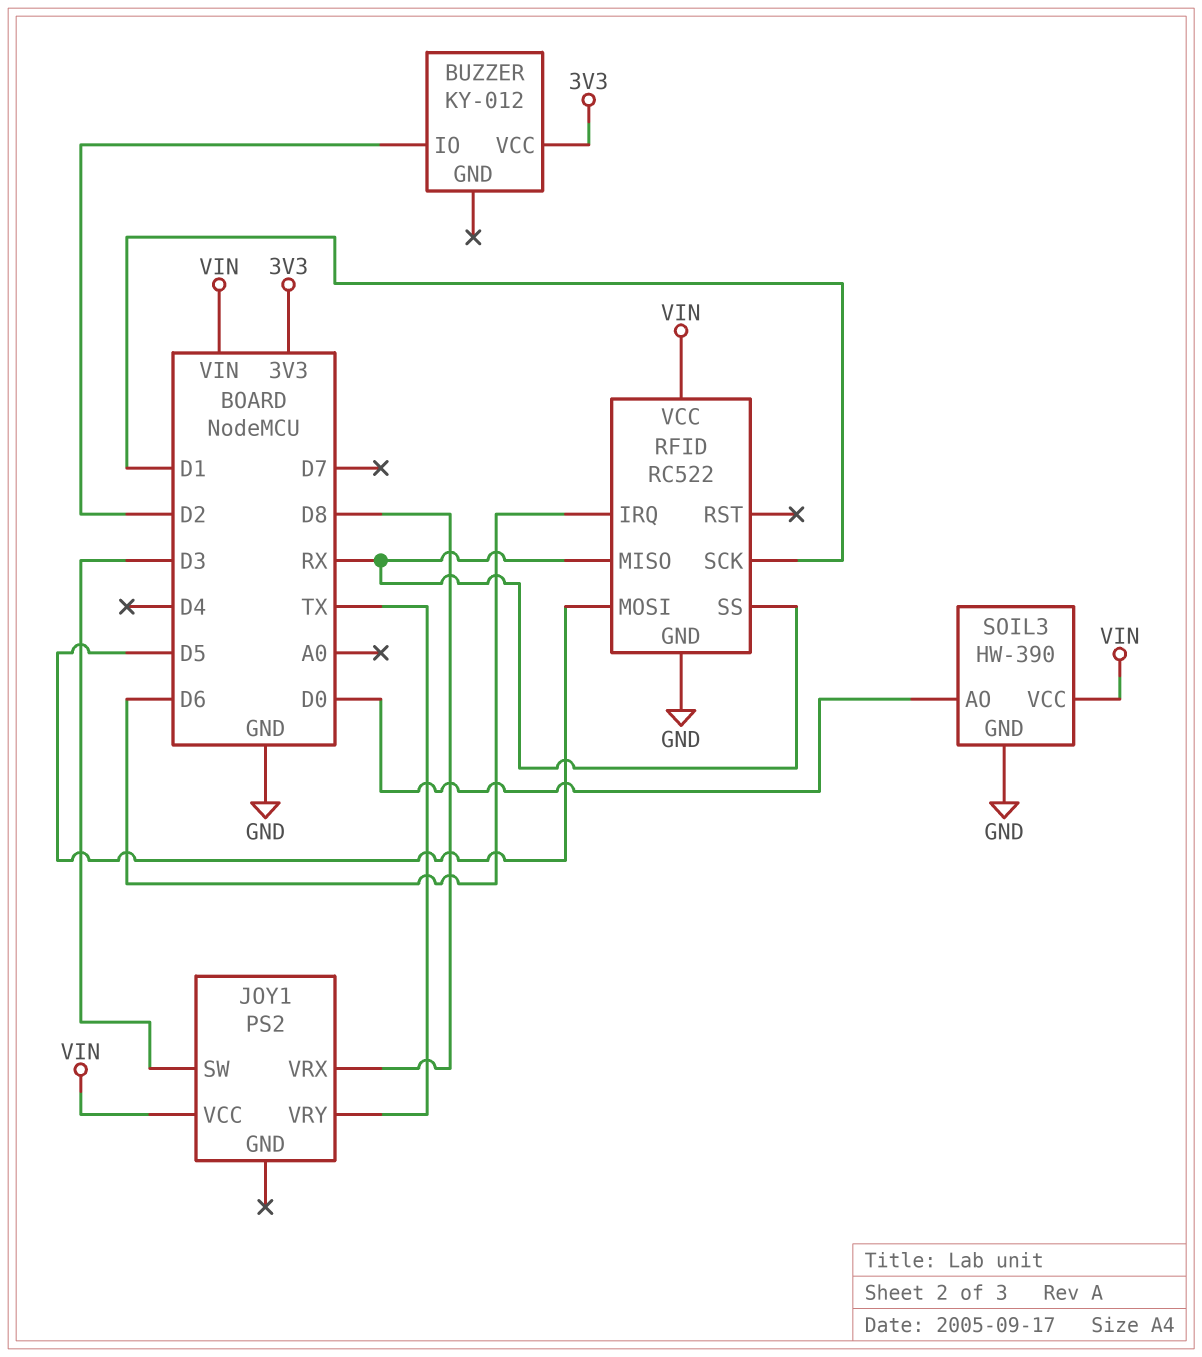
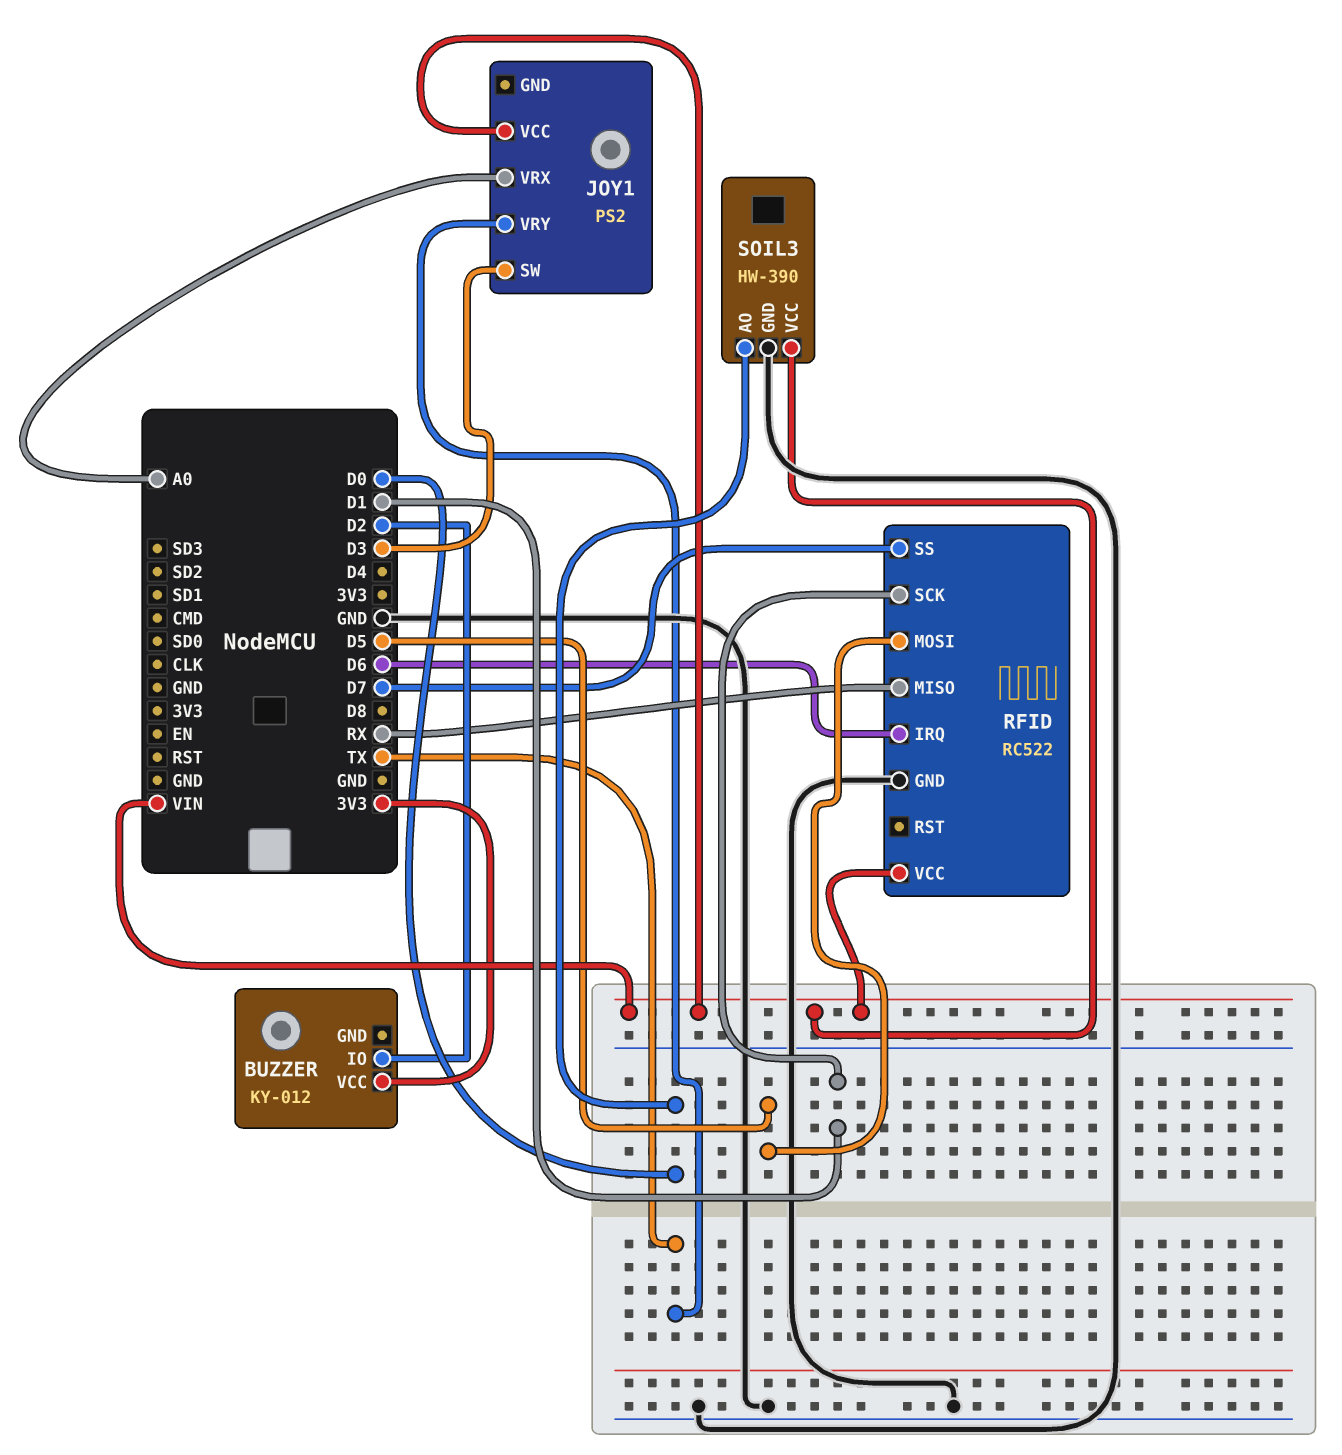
JOY1 pin VRX: D8 -> A0
RFID pin SS: RX -> D7

